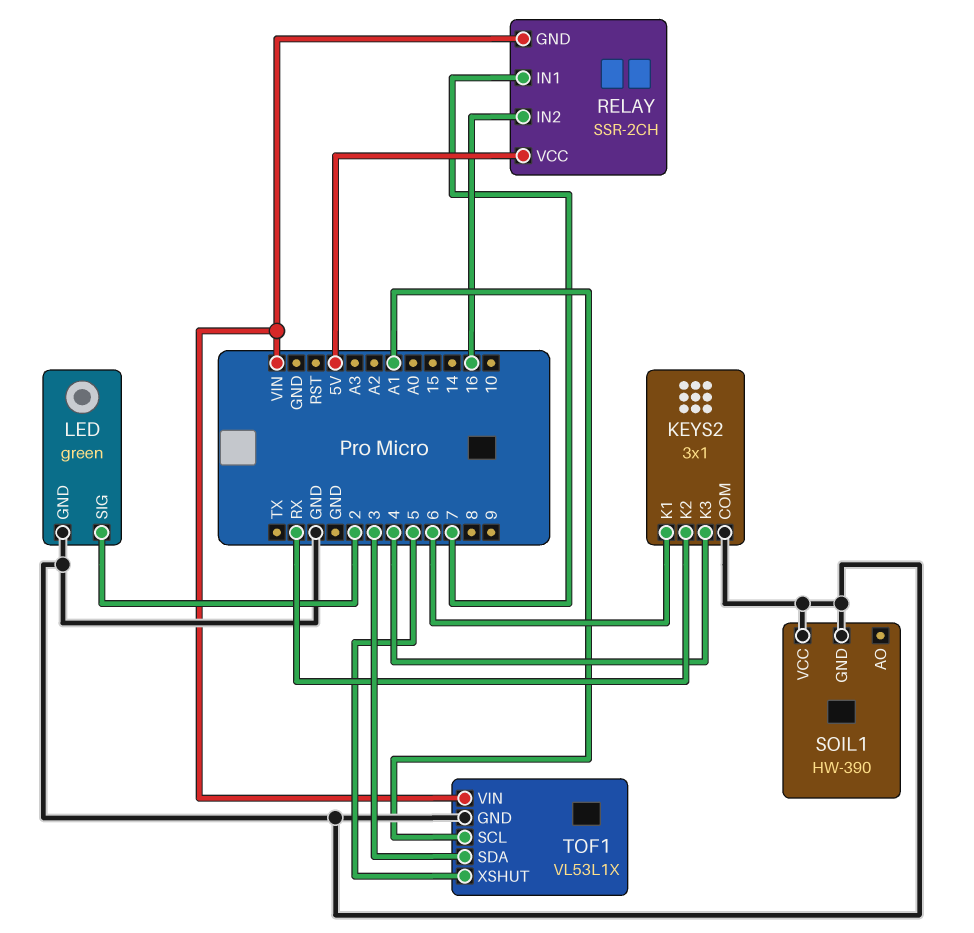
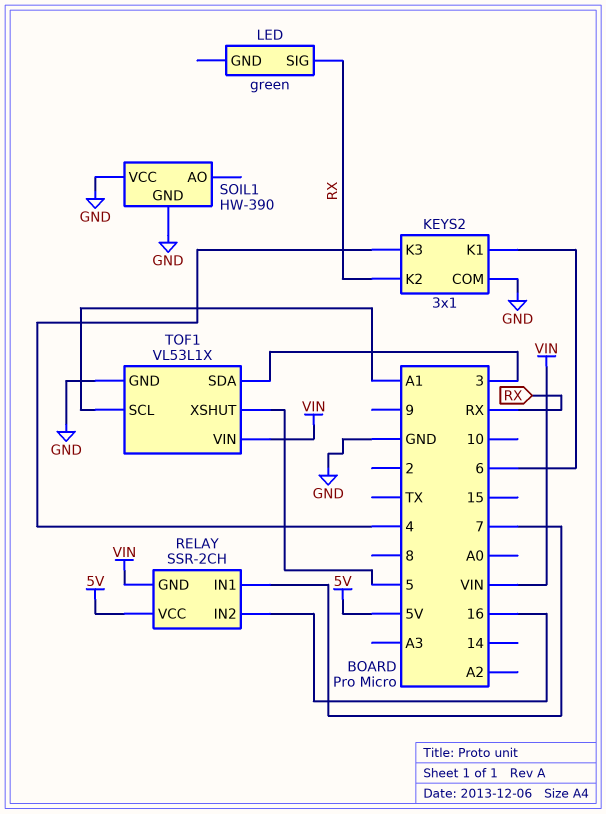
LED pin GND: GND -> none
LED pin SIG: 2 -> RX

